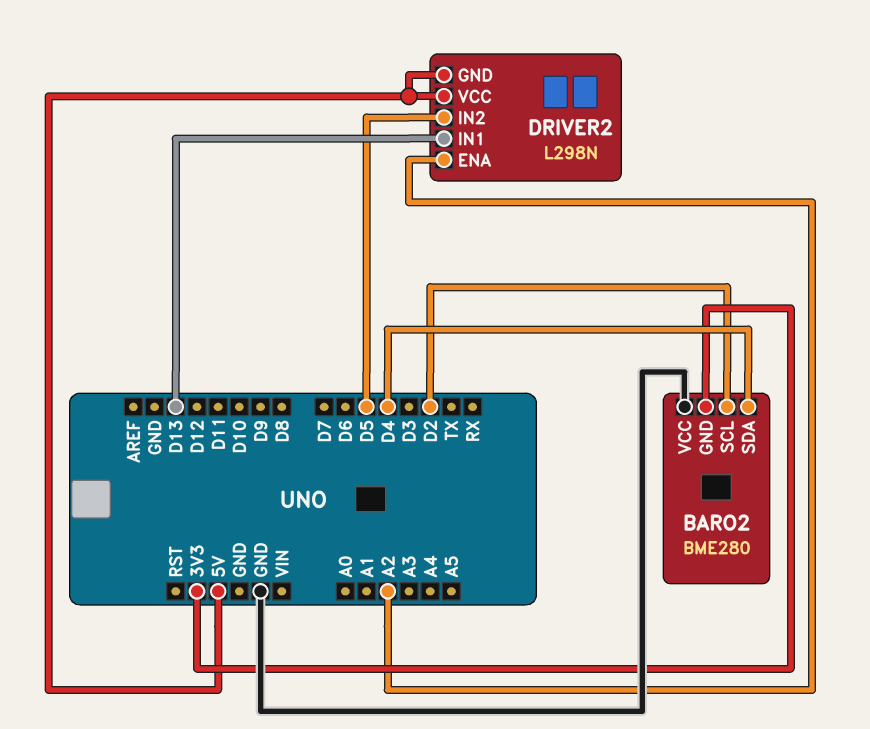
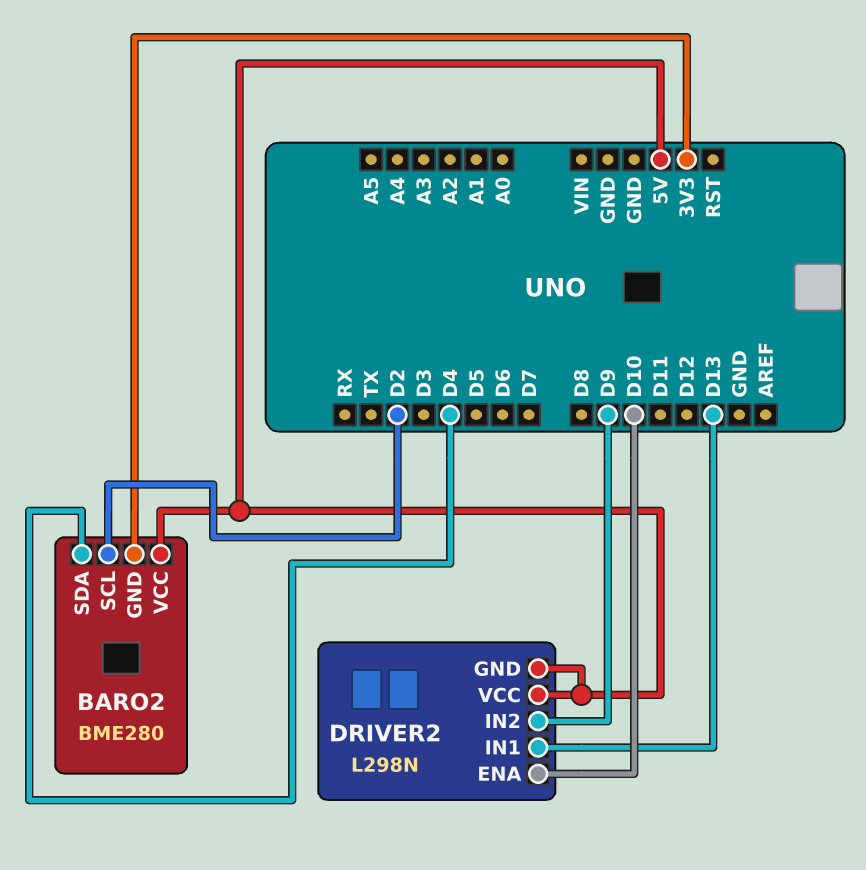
BARO2 pin VCC: GND -> 5V
DRIVER2 pin ENA: A2 -> D10
DRIVER2 pin IN2: D5 -> D9

